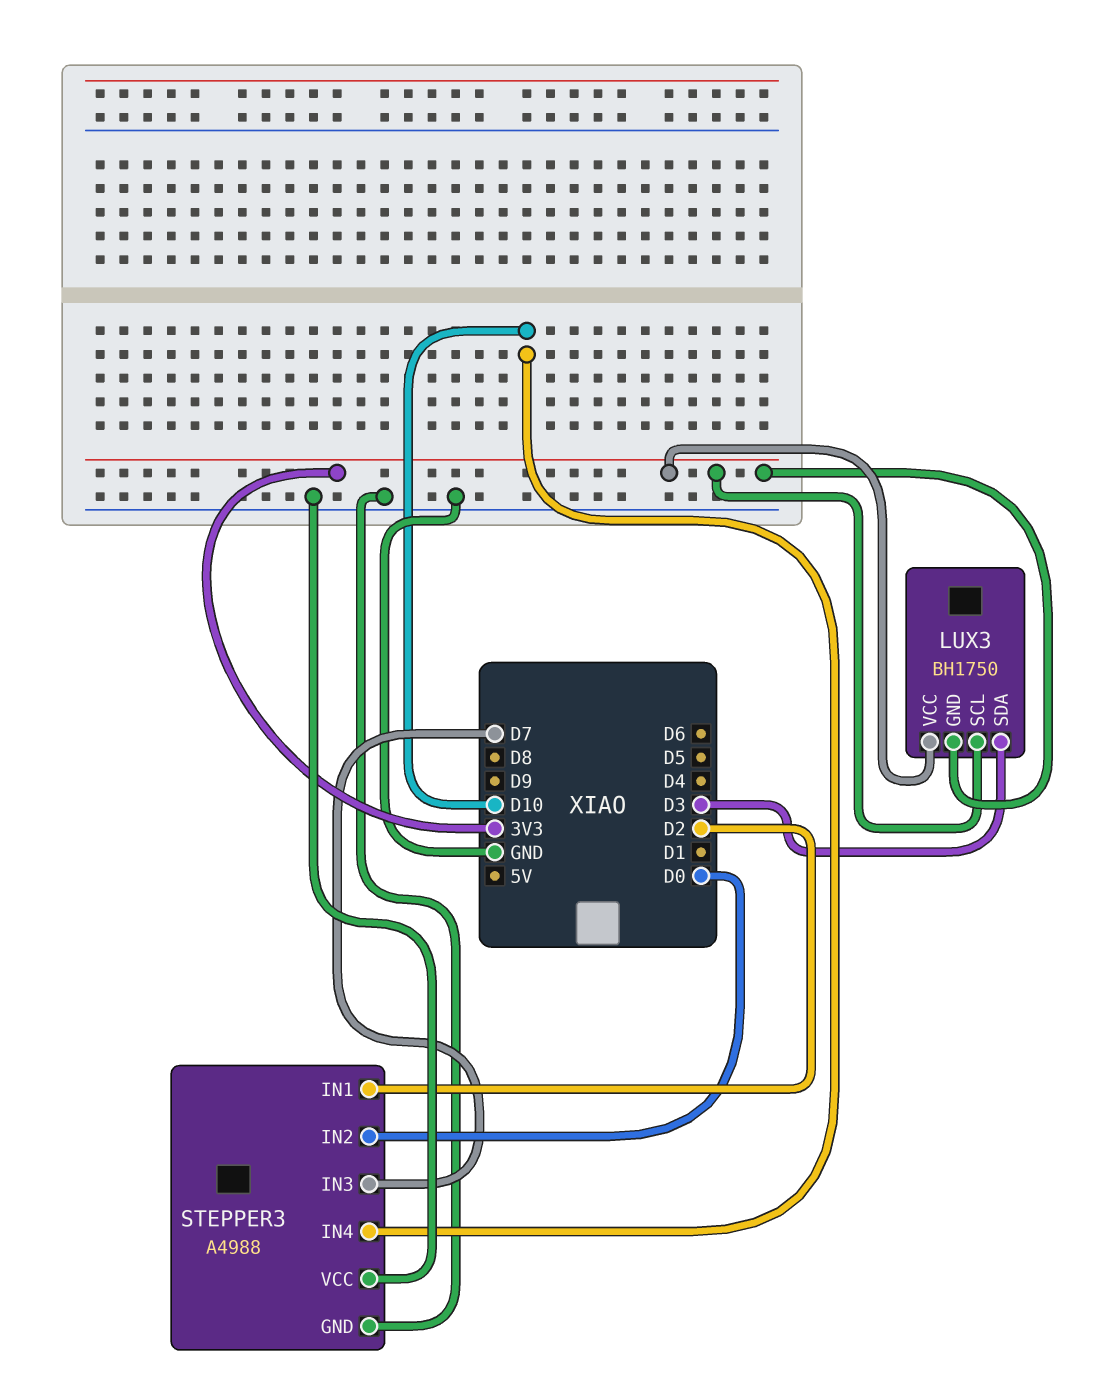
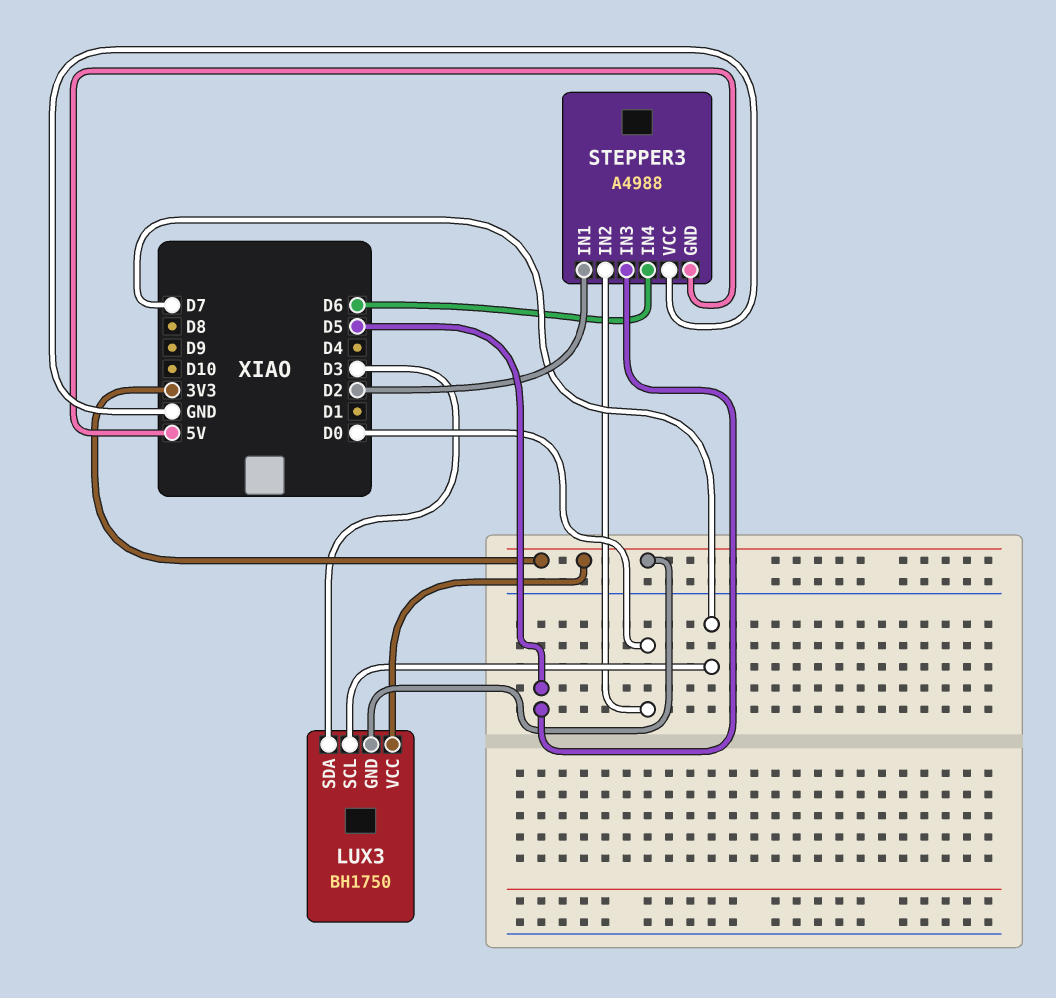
LUX3 pin SCL: 3V3 -> D7
STEPPER3 pin GND: GND -> 5V
STEPPER3 pin IN3: D7 -> D5
STEPPER3 pin IN4: D10 -> D6

